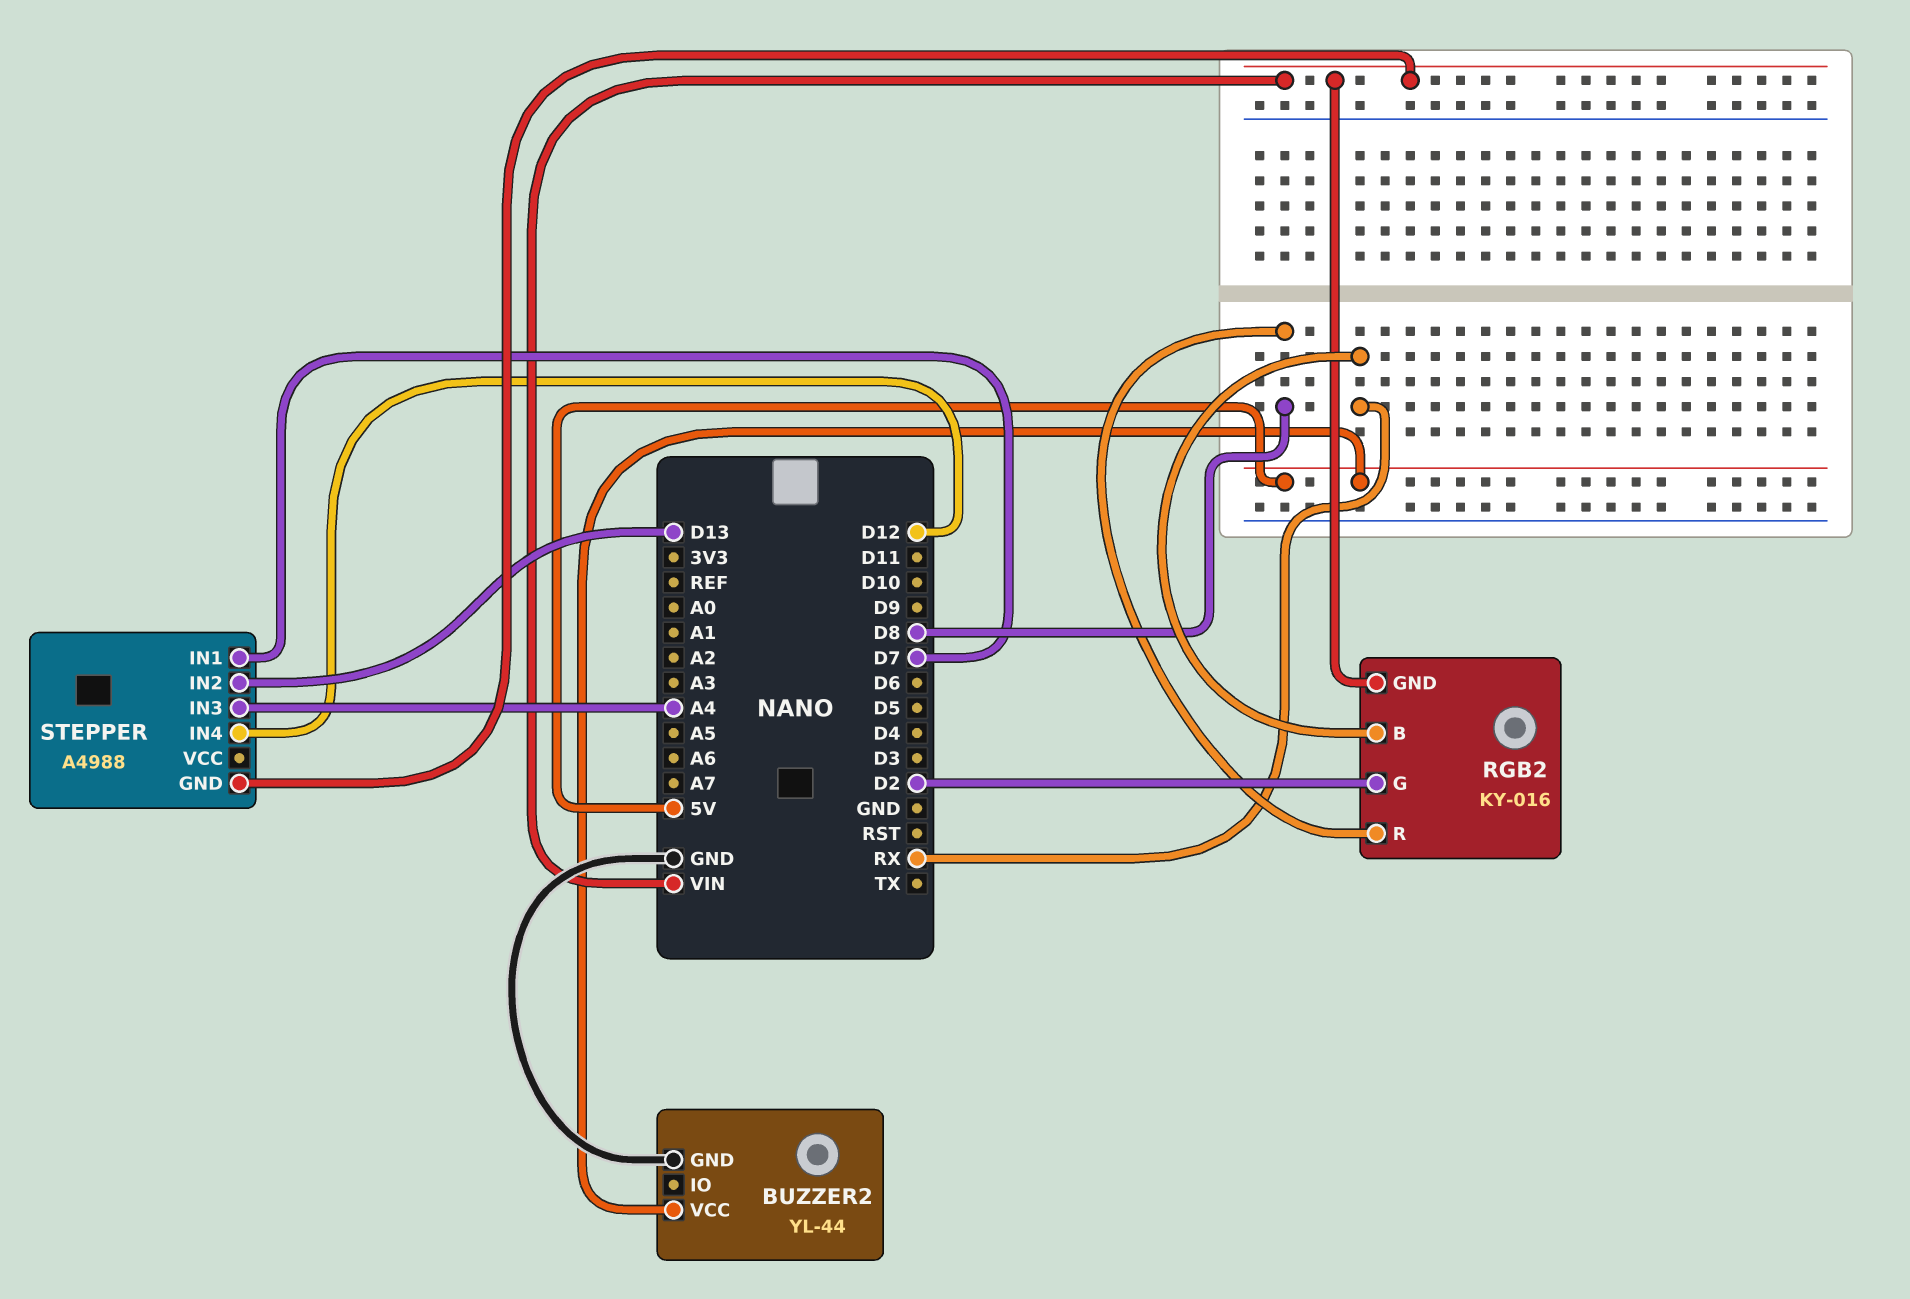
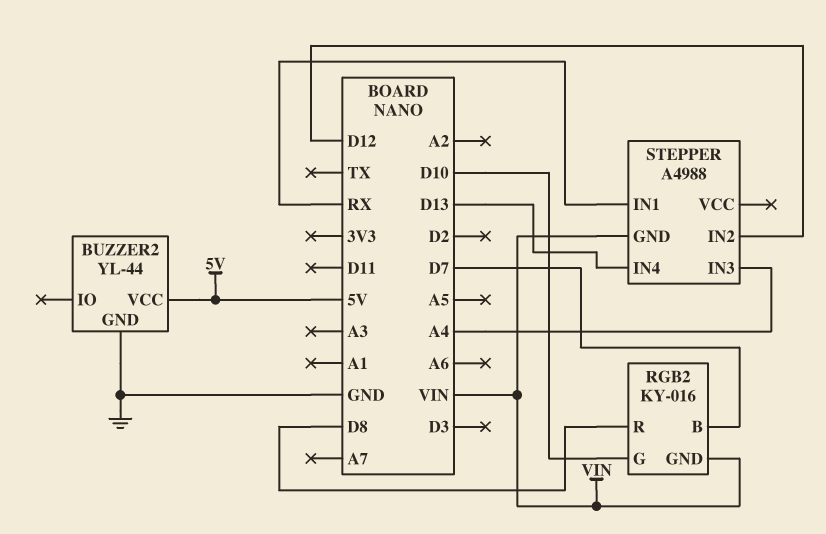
RGB2 pin B: RX -> D7
RGB2 pin G: D2 -> D10
STEPPER pin IN1: D7 -> RX
STEPPER pin IN2: D13 -> D12
STEPPER pin IN4: D12 -> D13

